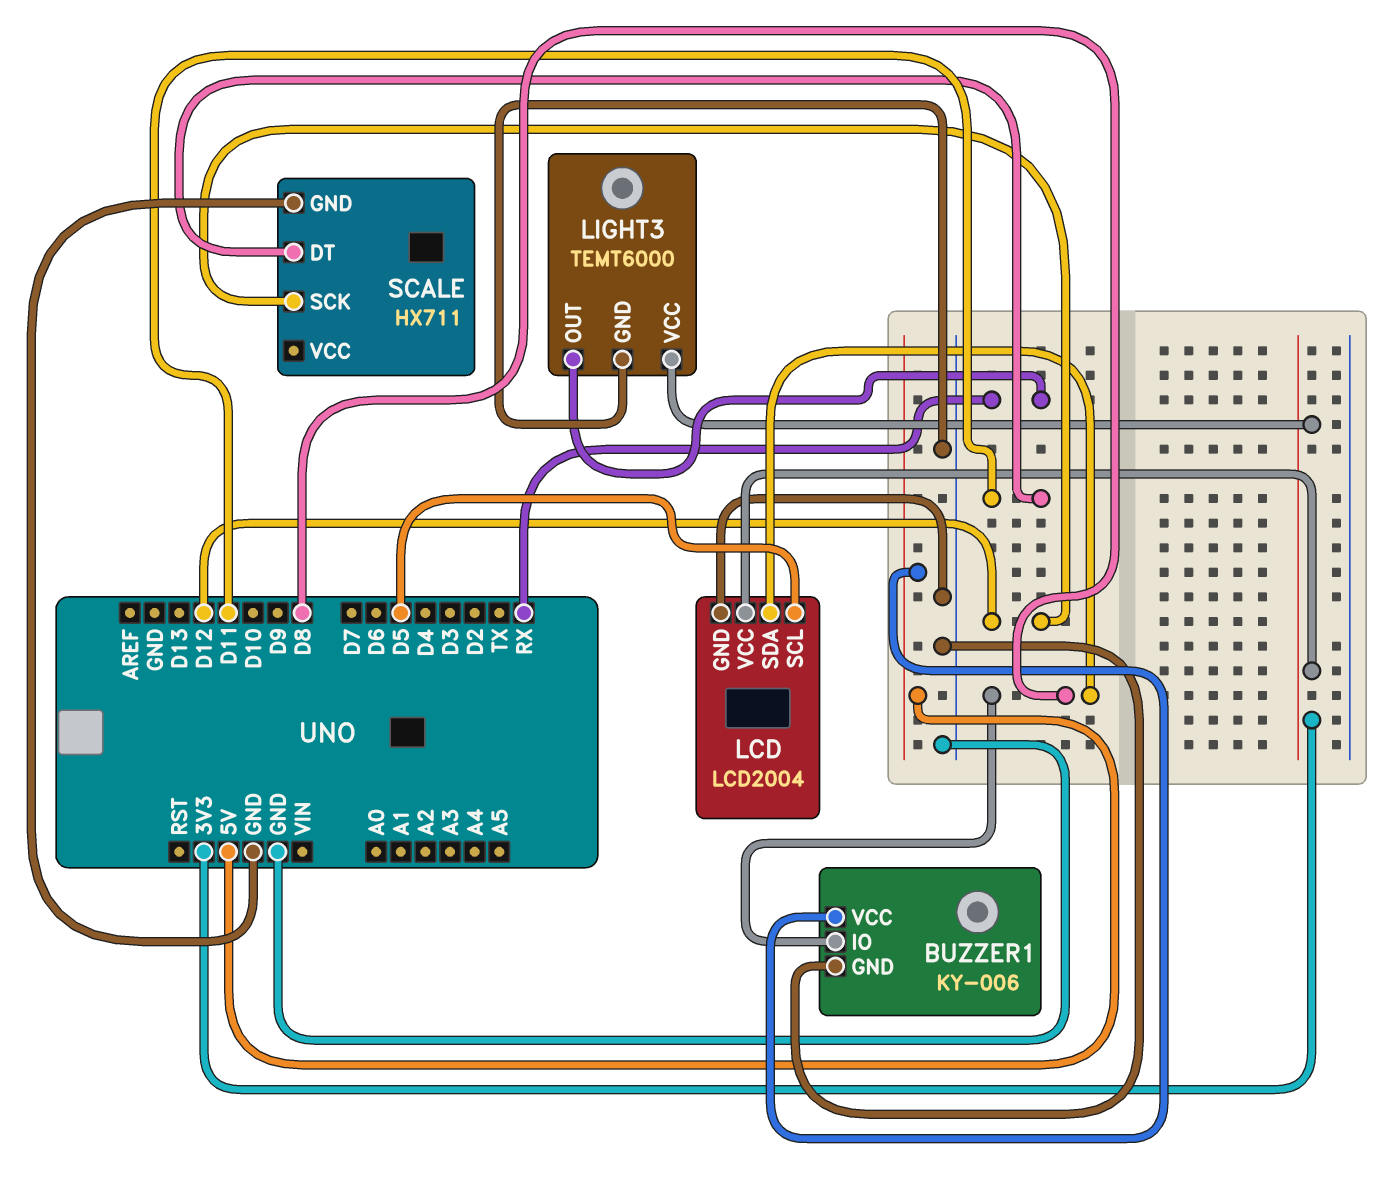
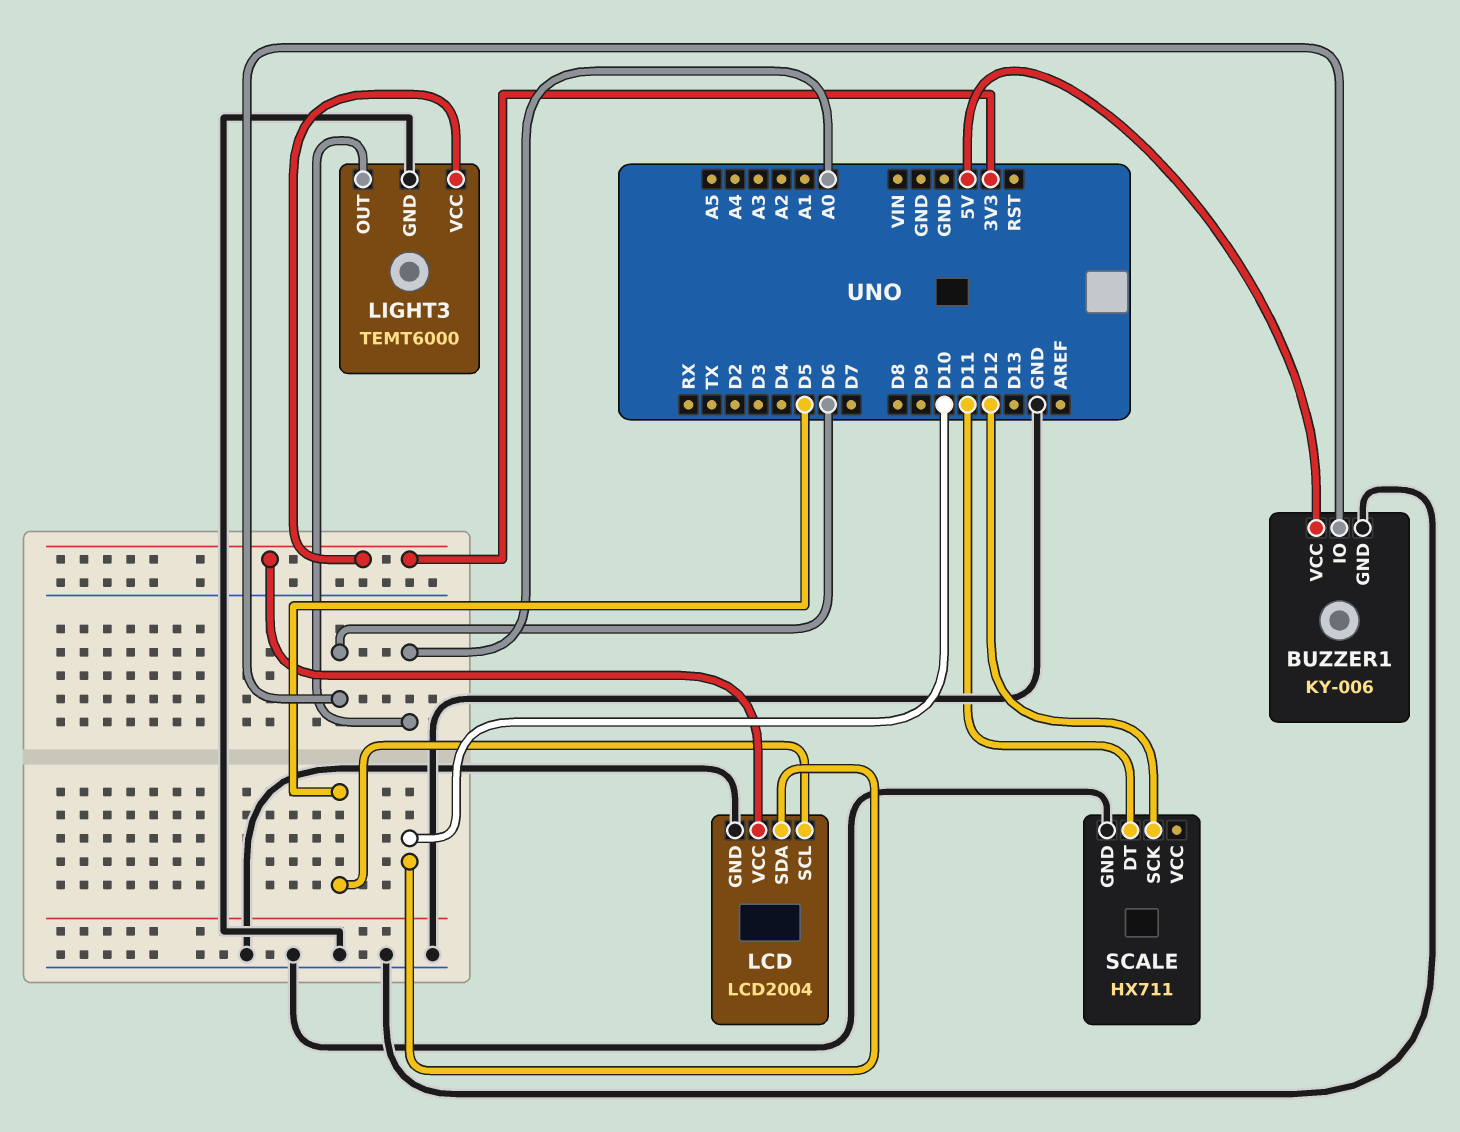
BUZZER1 pin IO: D8 -> D6
LCD pin SDA: D8 -> D10
LIGHT3 pin OUT: RX -> A0

